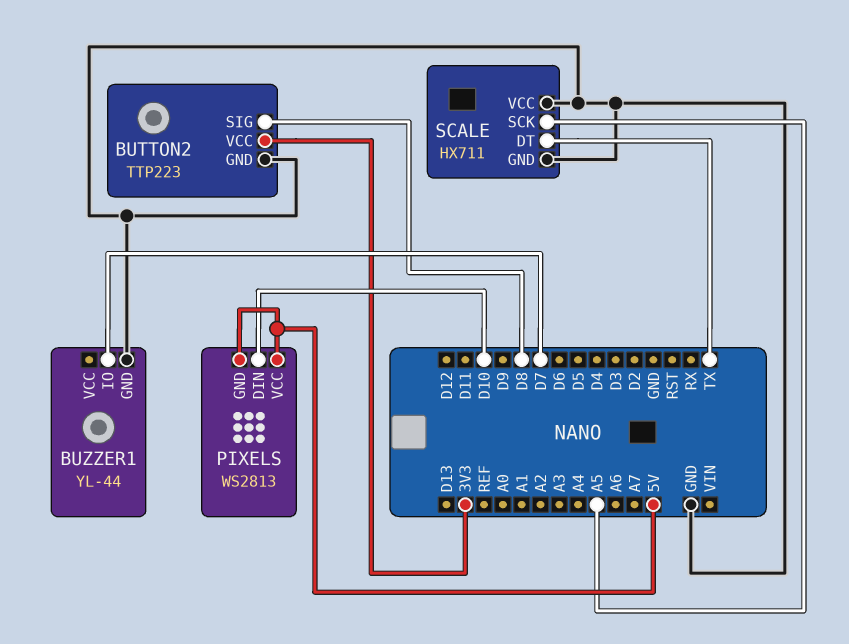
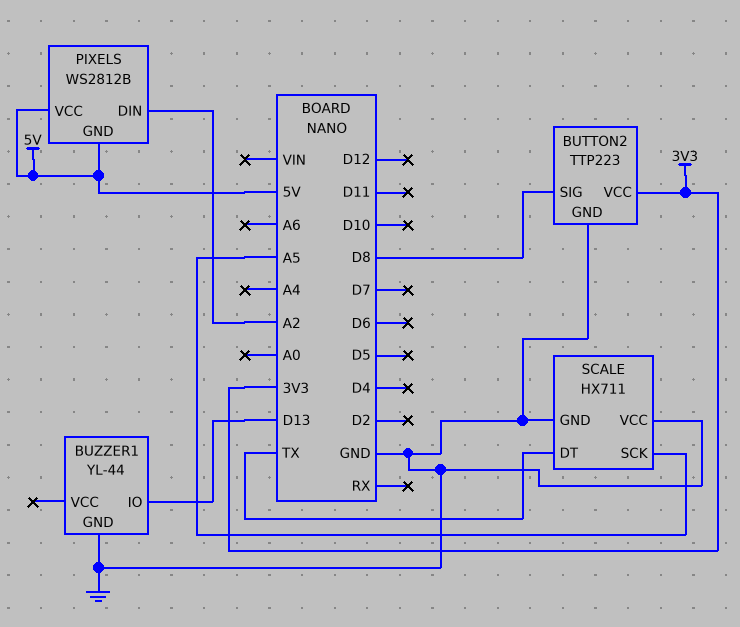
BUZZER1 pin IO: D7 -> D13
PIXELS: WS2813 -> WS2812B
PIXELS pin DIN: D10 -> A2

